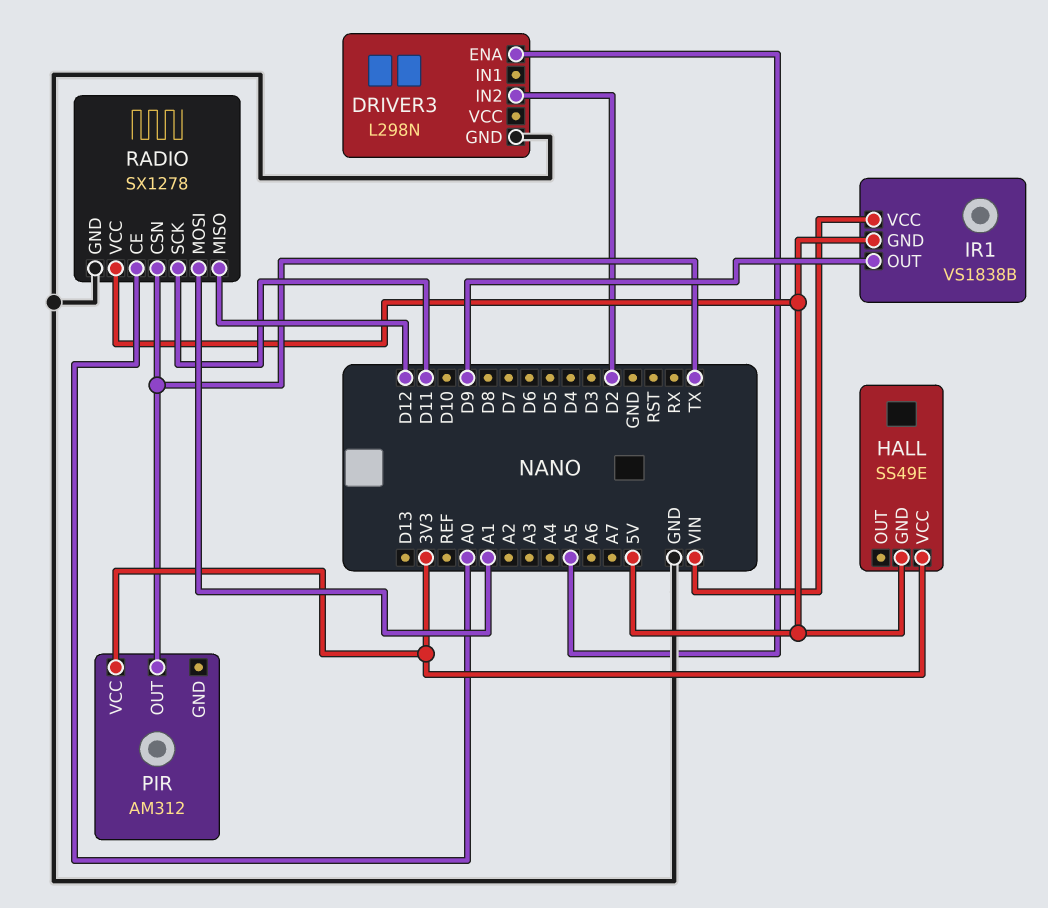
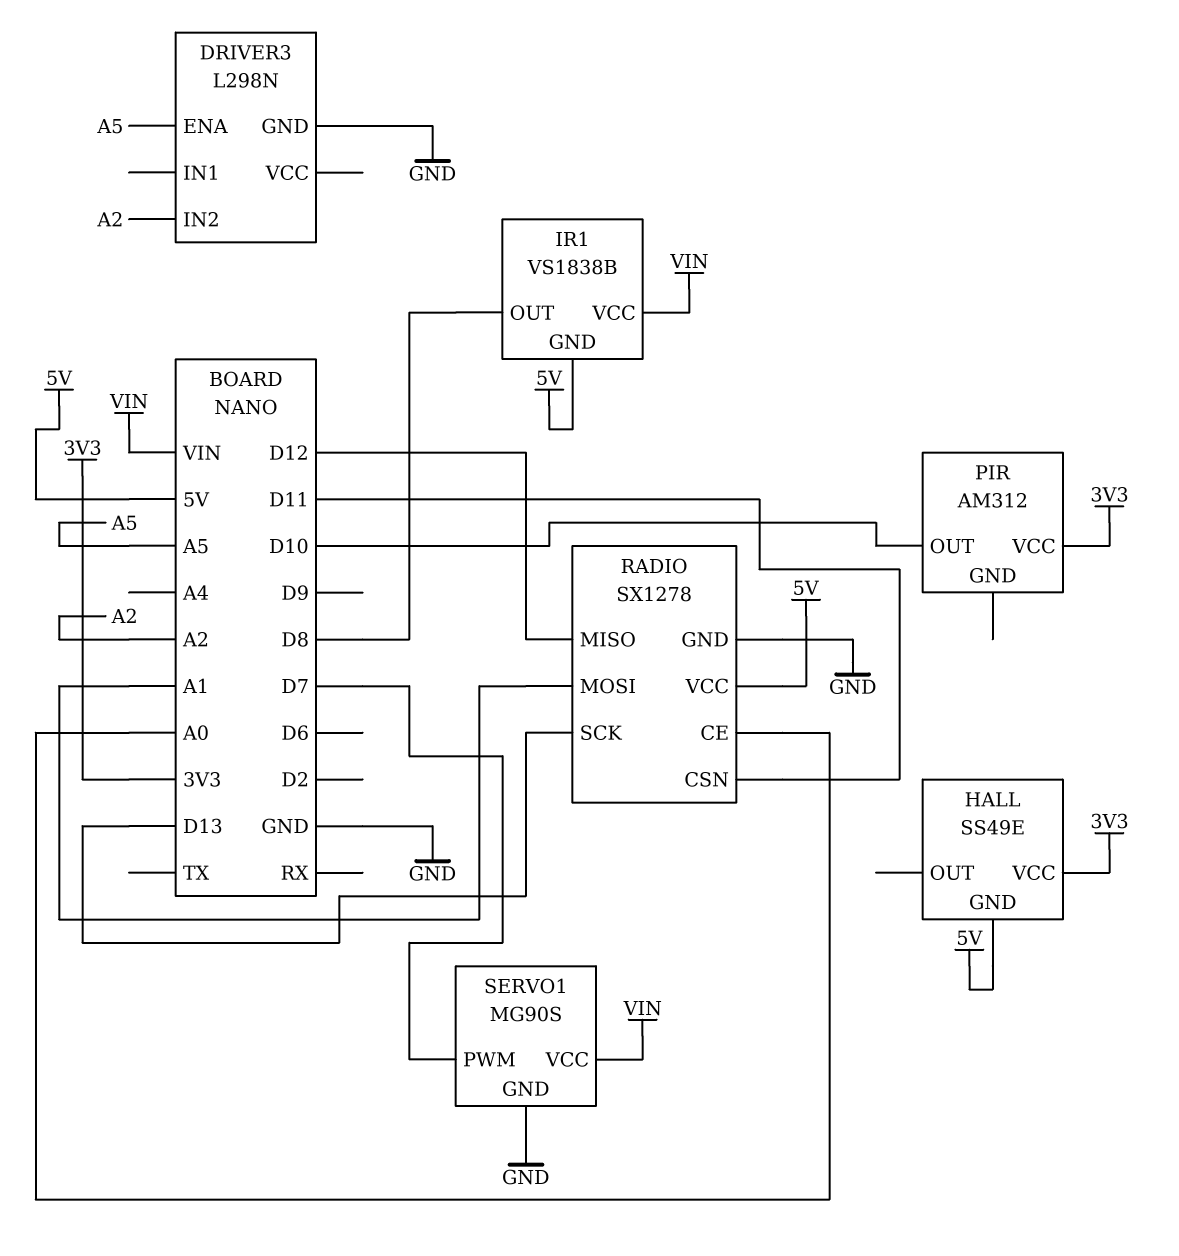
DRIVER3 pin IN2: D2 -> A2
IR1 pin OUT: D9 -> D8
PIR pin OUT: TX -> D10
RADIO pin CSN: TX -> D11
RADIO pin SCK: D11 -> D13
SERVO1: none -> MG90S
SERVO1 pin GND: none -> GND
SERVO1 pin PWM: none -> D7
SERVO1 pin VCC: none -> VIN

